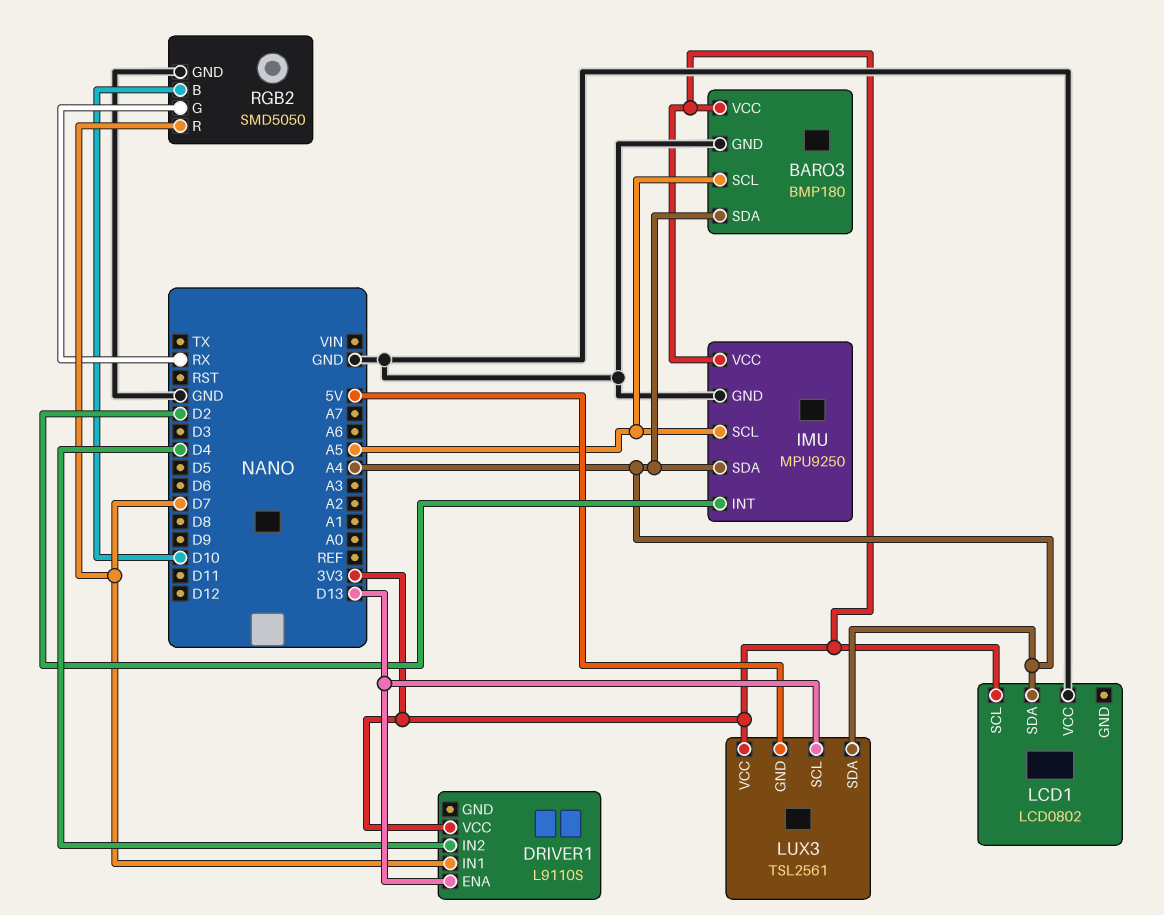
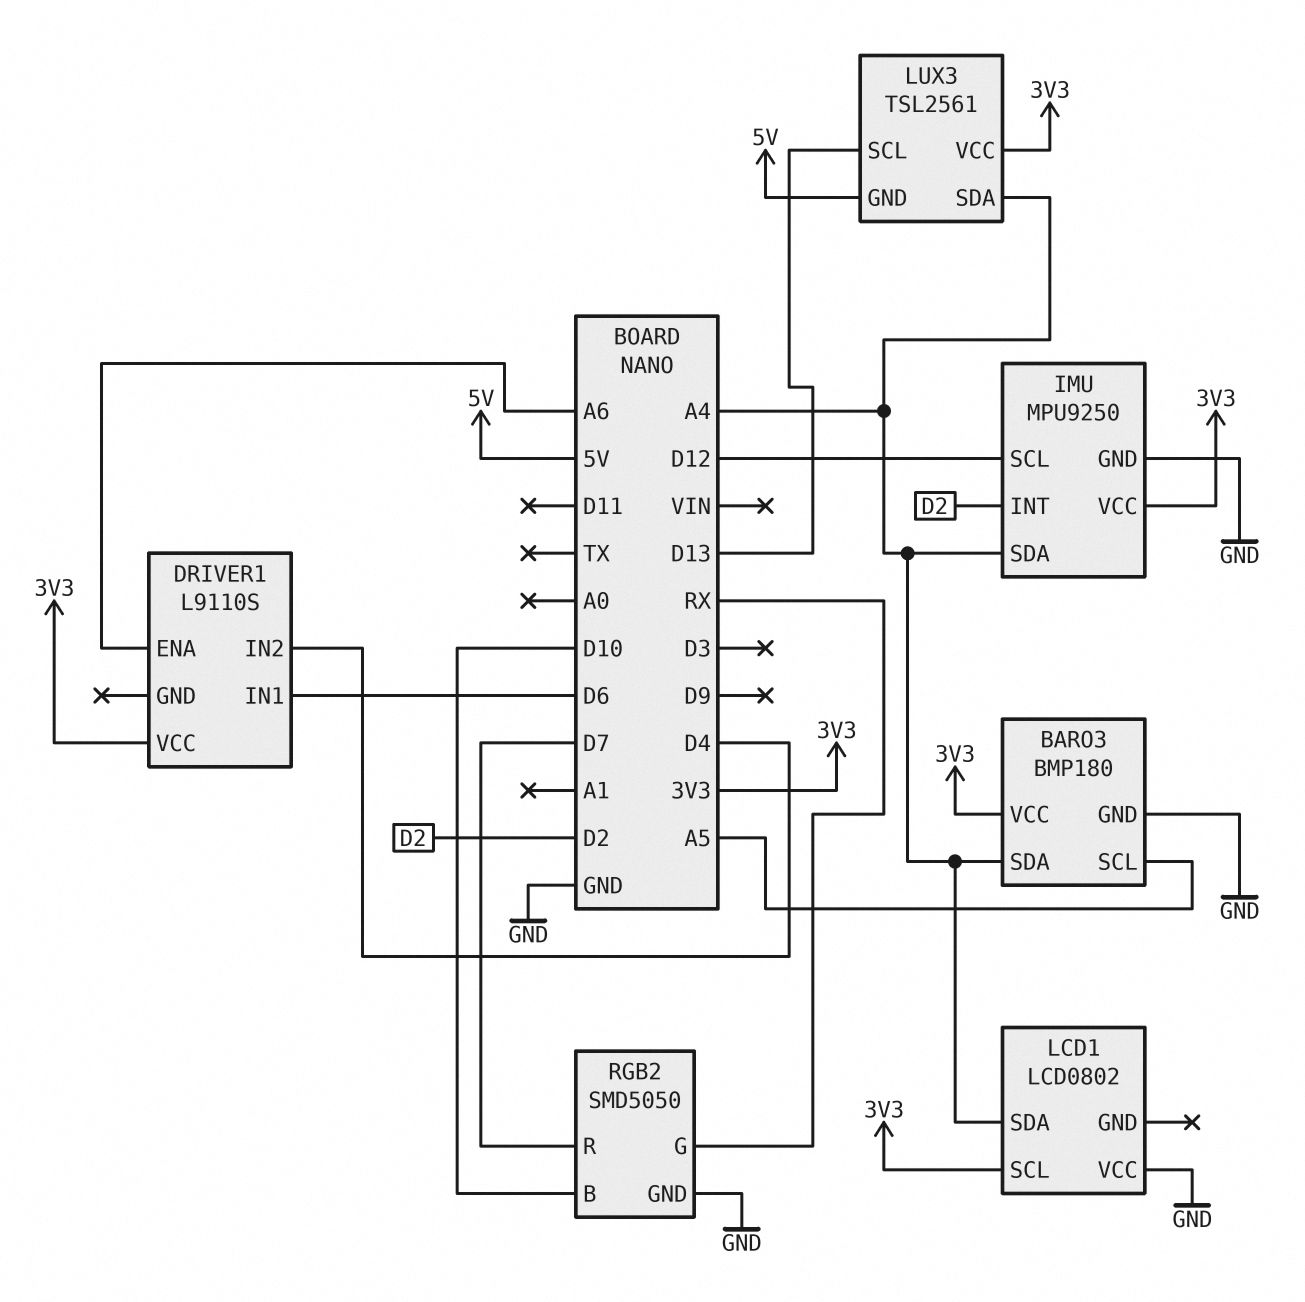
DRIVER1 pin ENA: D13 -> A6
DRIVER1 pin IN1: D7 -> D6
IMU pin SCL: A5 -> D12

